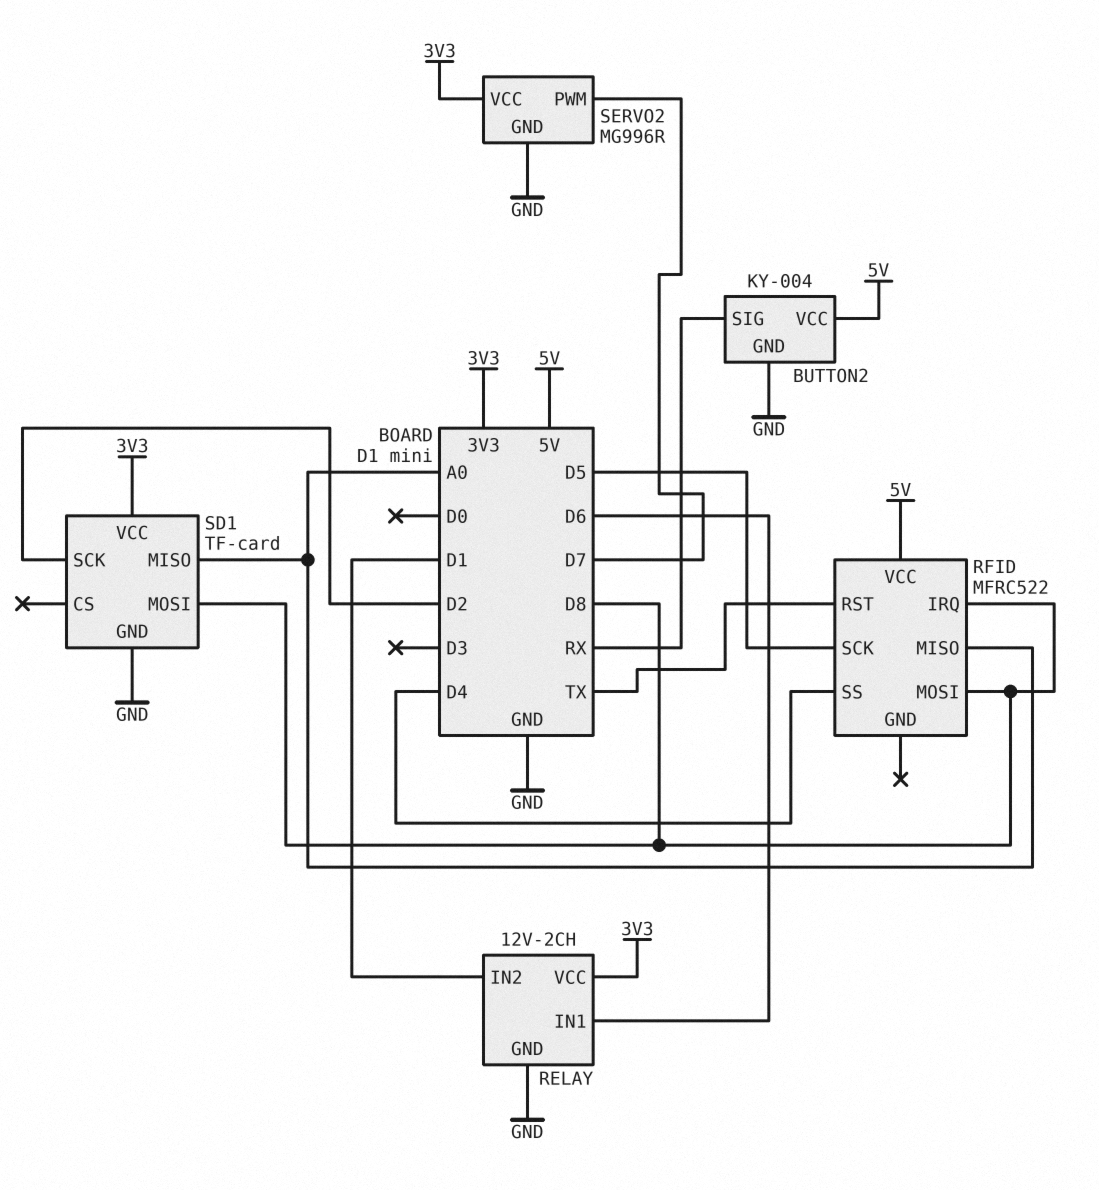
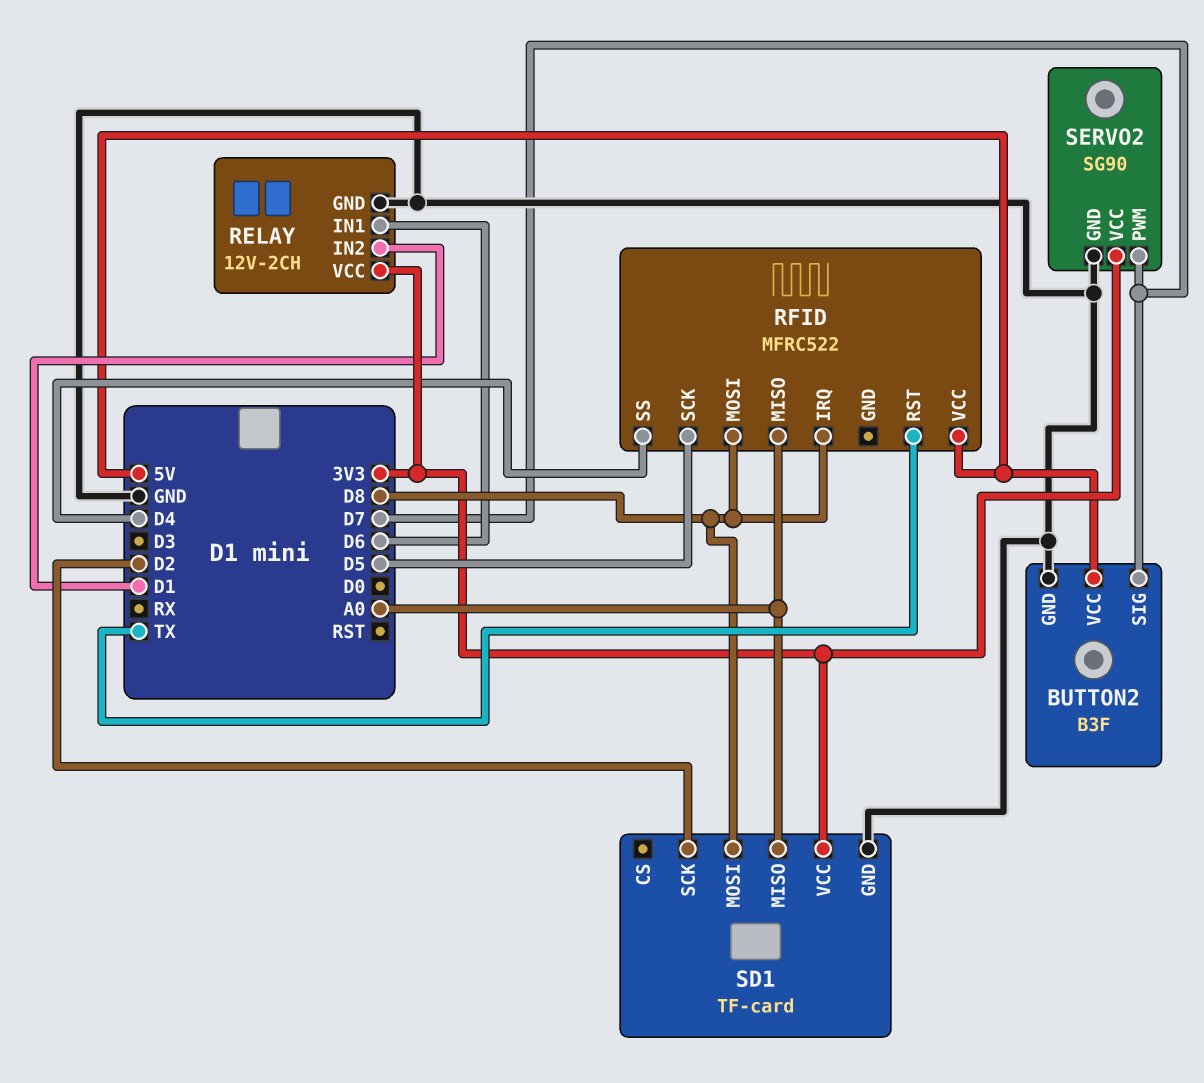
BUTTON2: KY-004 -> B3F
BUTTON2 pin SIG: RX -> D7
SERVO2: MG996R -> SG90

